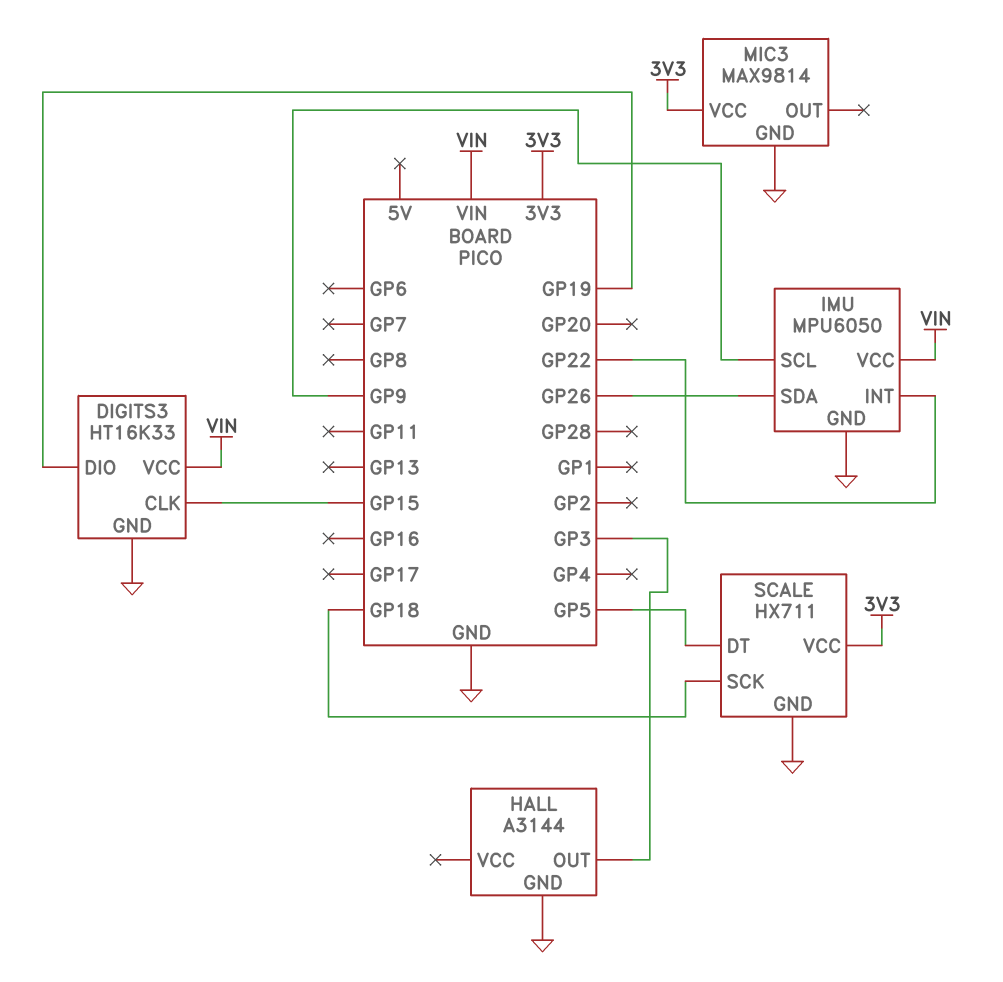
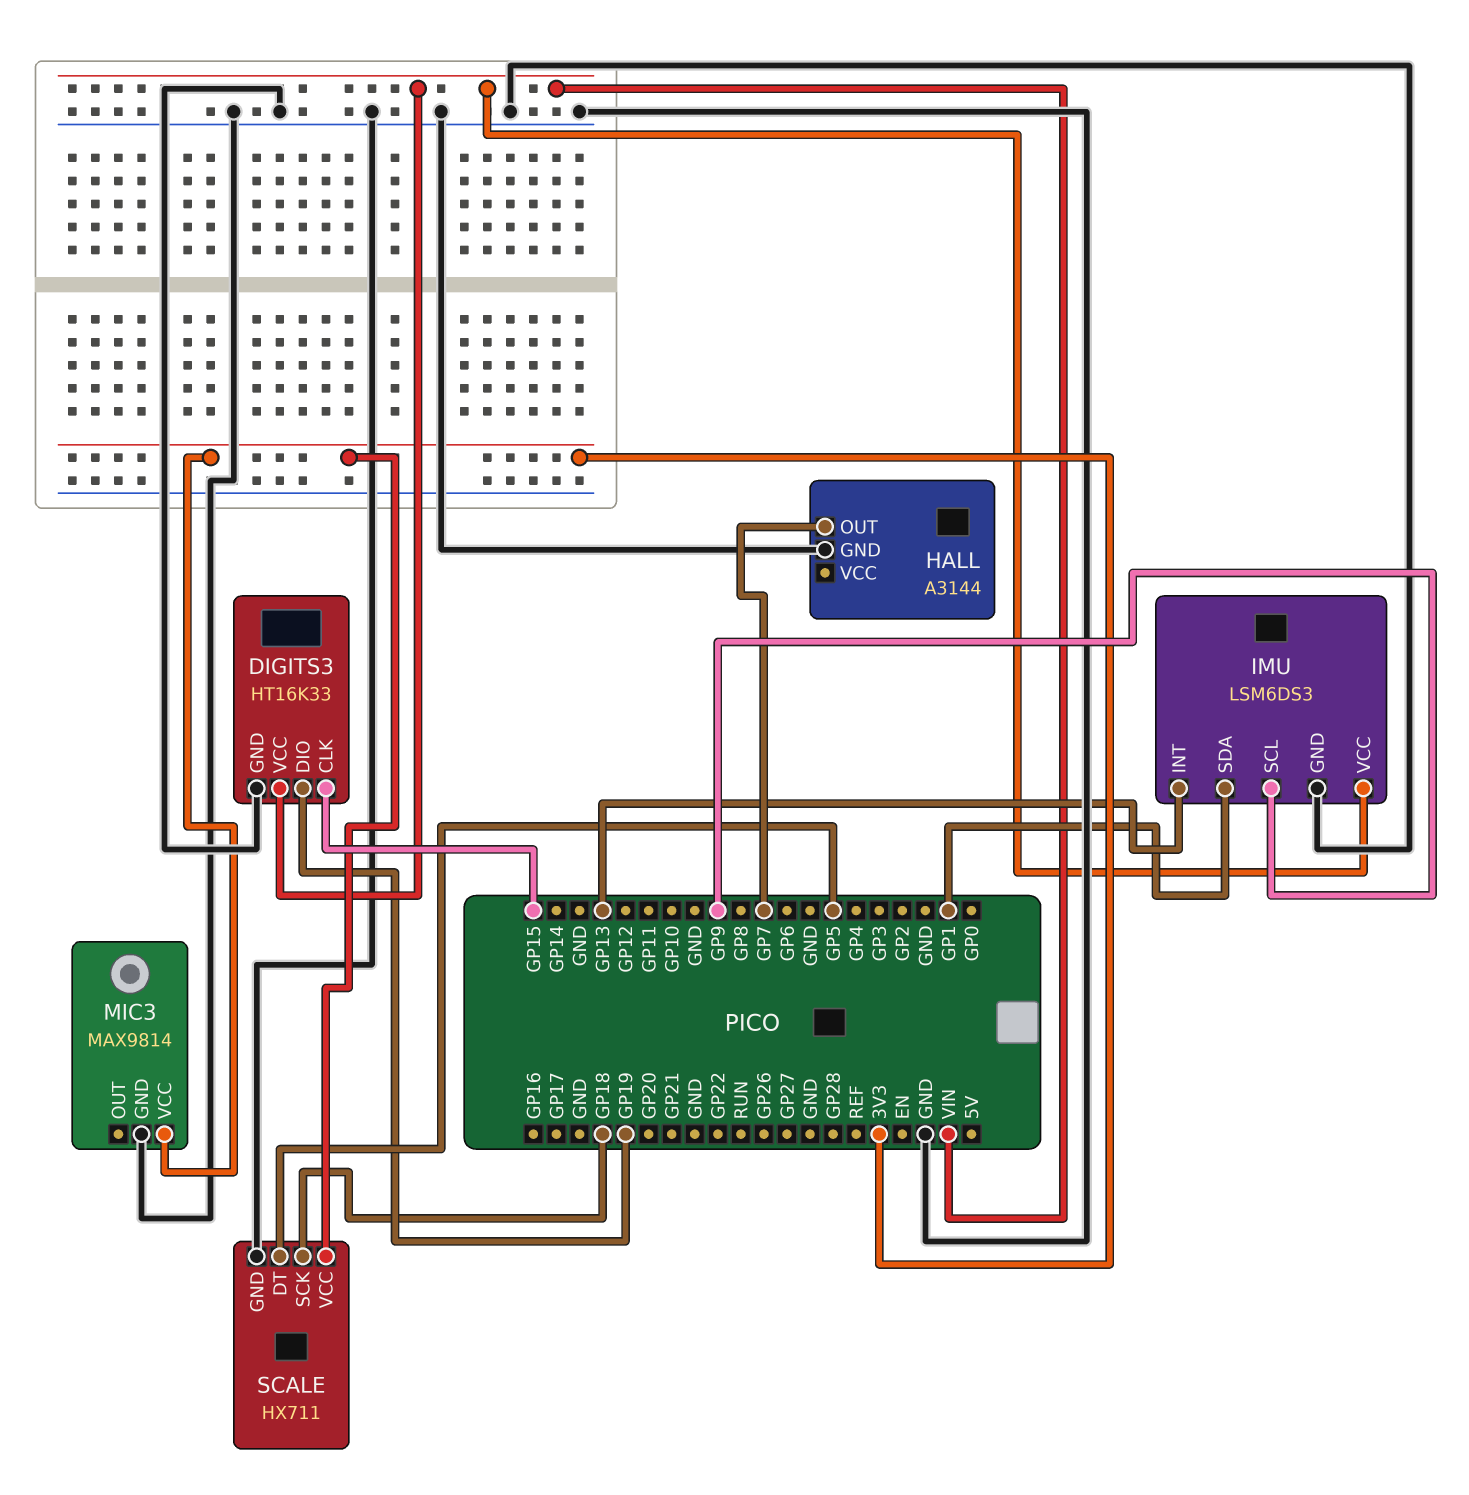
HALL pin OUT: GP3 -> GP7
IMU: MPU6050 -> LSM6DS3
IMU pin INT: GP22 -> GP13
IMU pin SDA: GP26 -> GP1

